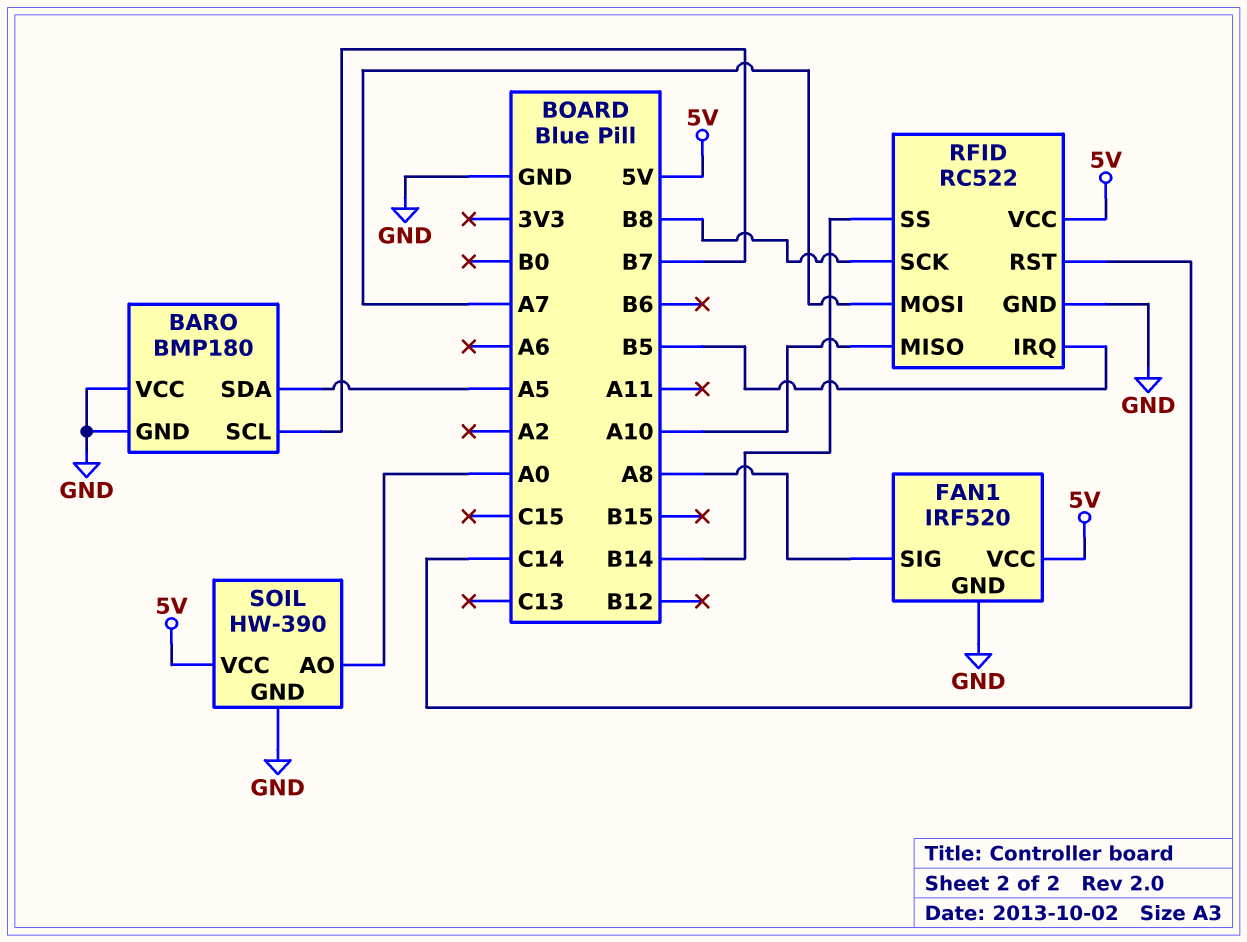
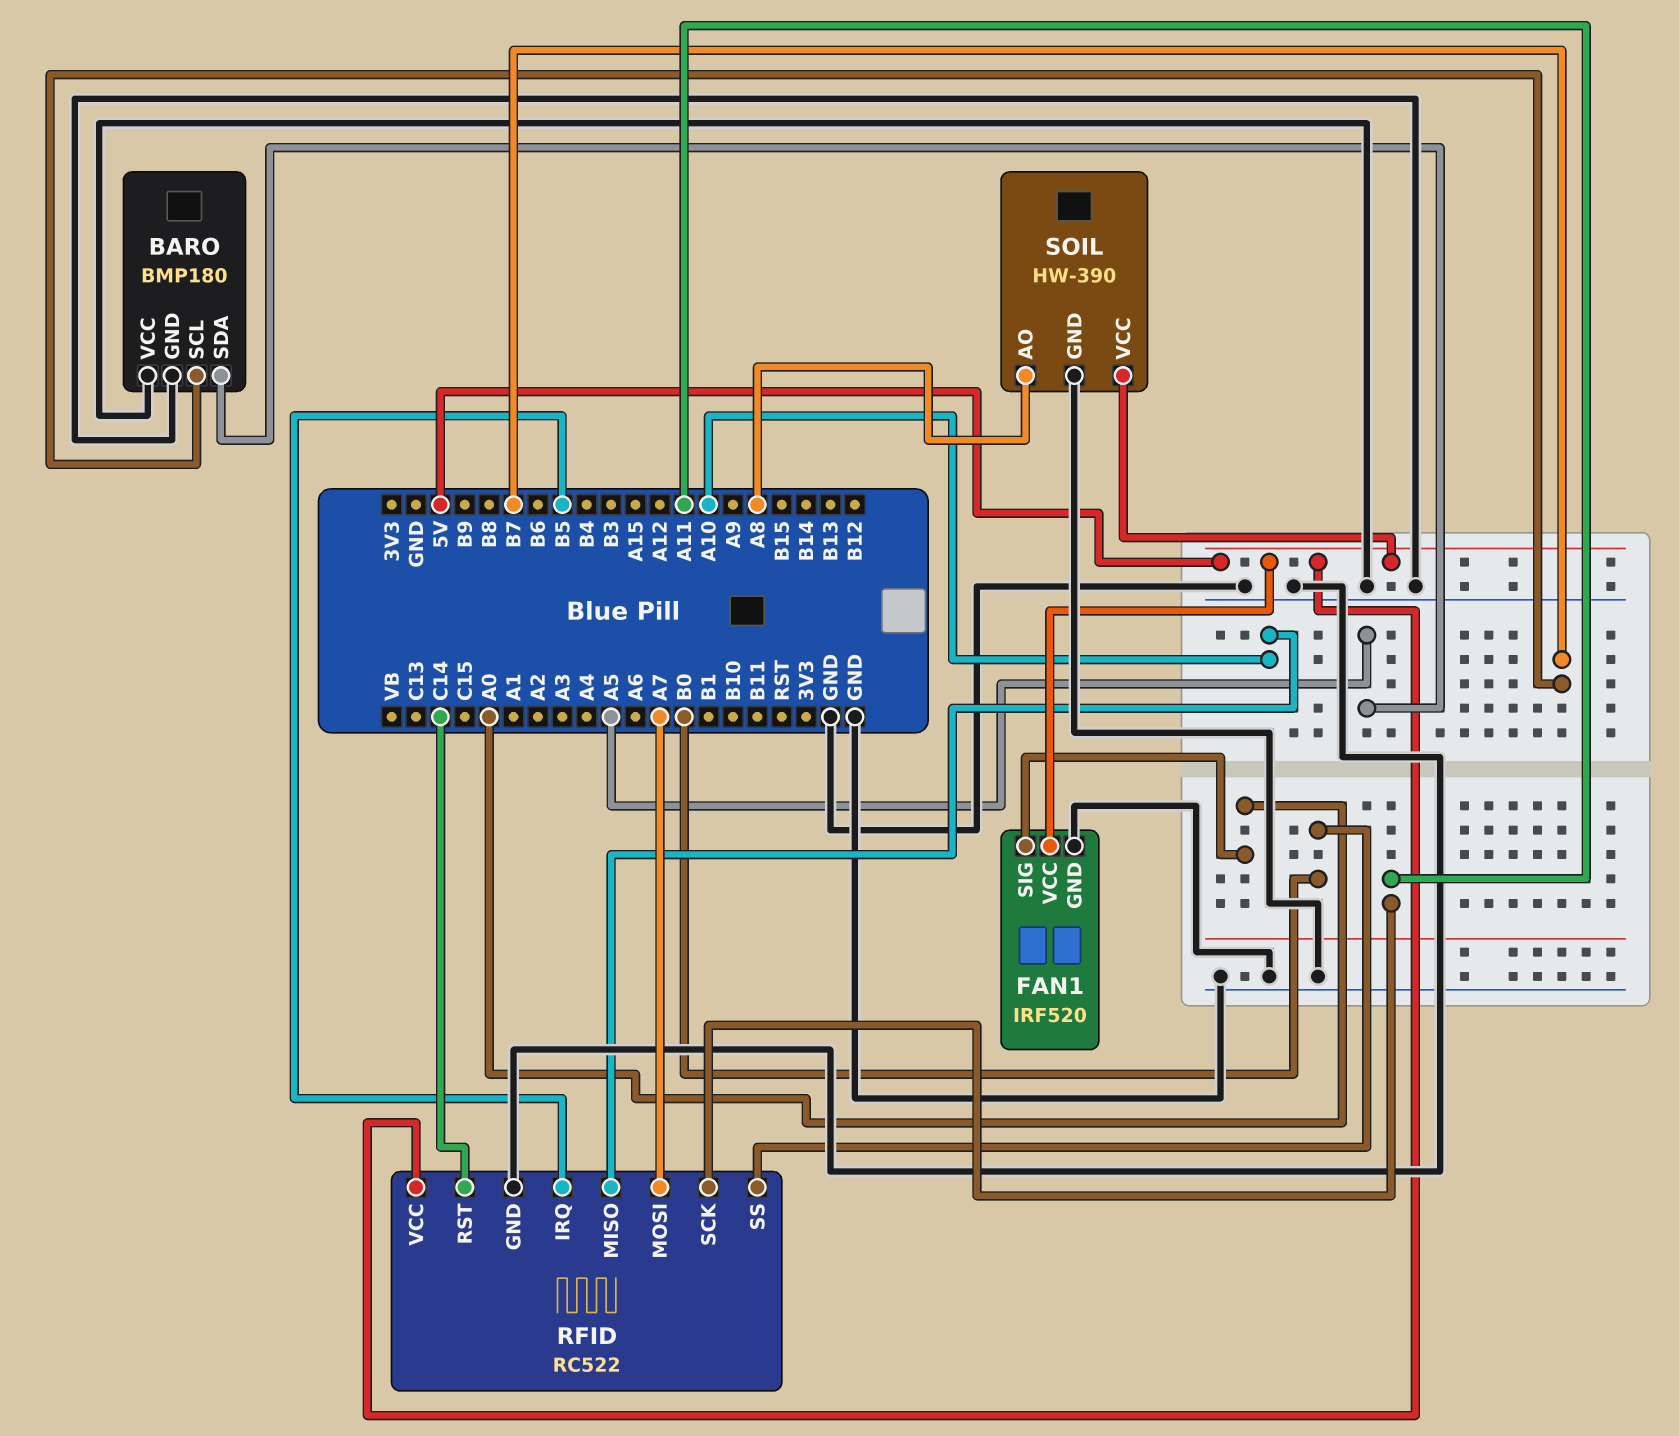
FAN1 pin SIG: A8 -> A0
RFID pin SCK: B8 -> A11
RFID pin SS: B14 -> B0
SOIL pin AO: A0 -> A8

